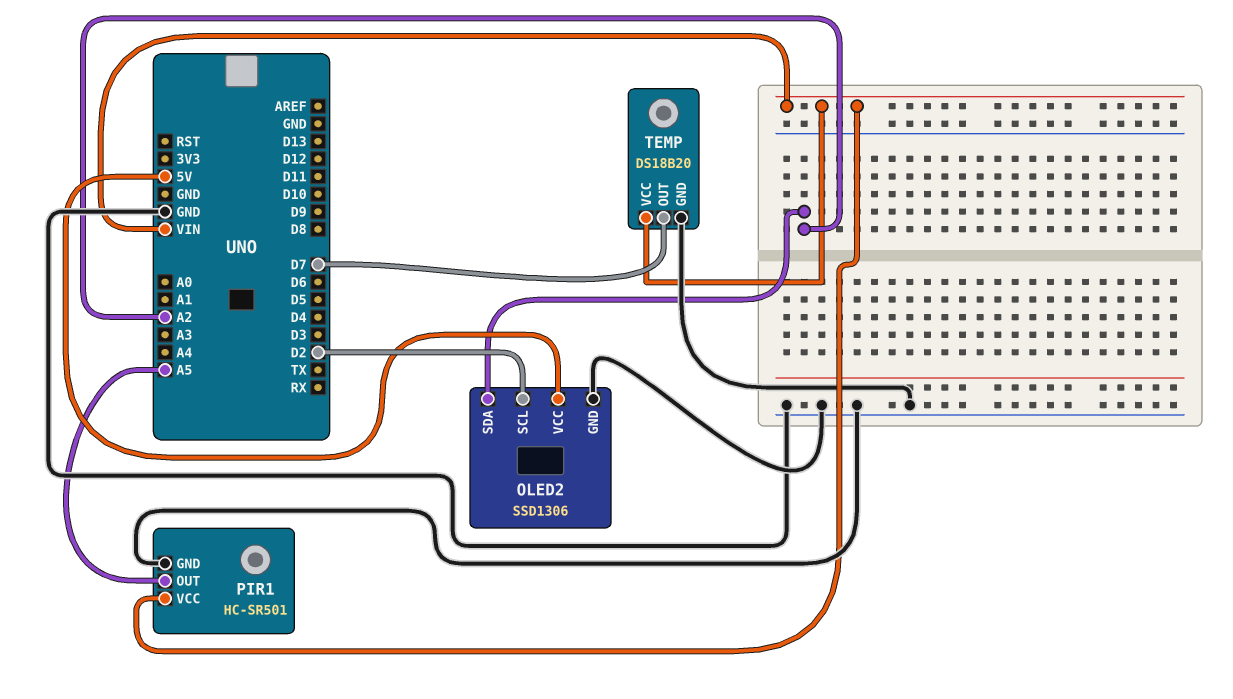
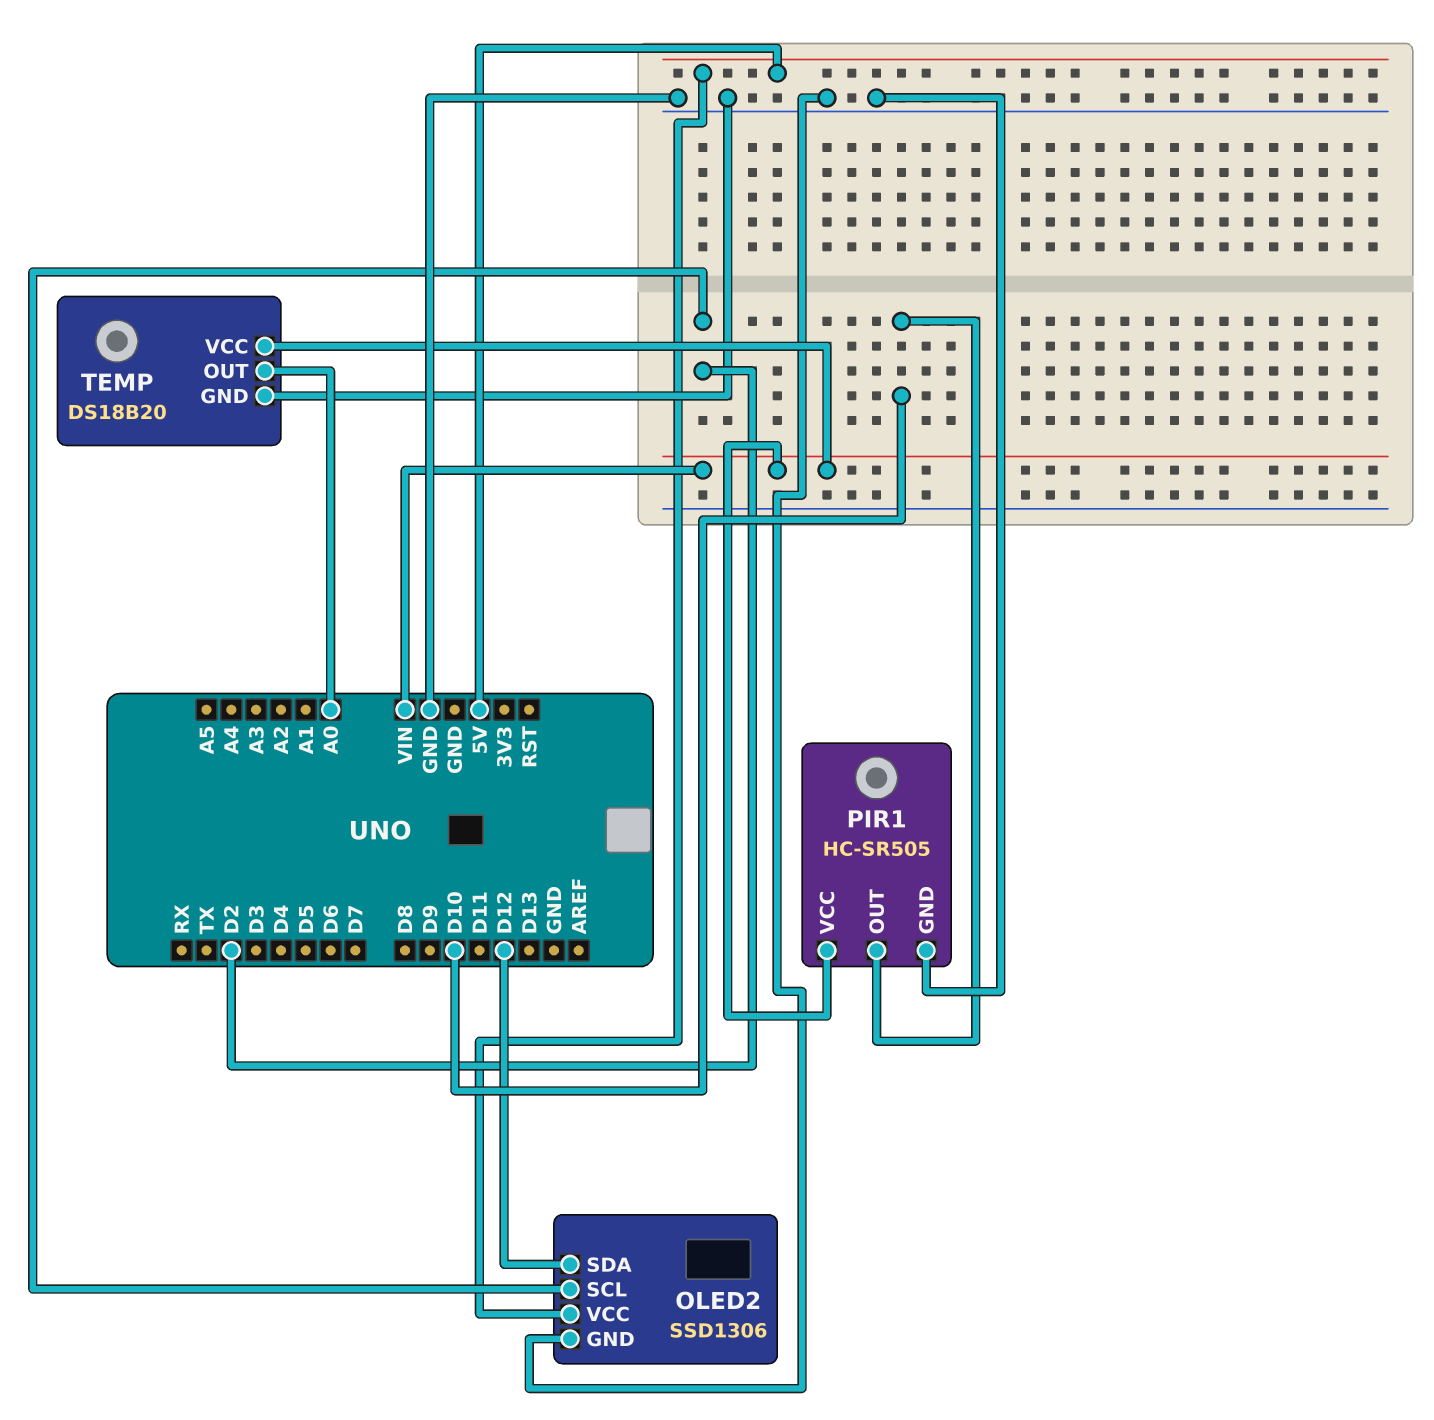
OLED2 pin SDA: A2 -> D12
PIR1: HC-SR501 -> HC-SR505
PIR1 pin OUT: A5 -> D10
TEMP pin OUT: D7 -> A0

